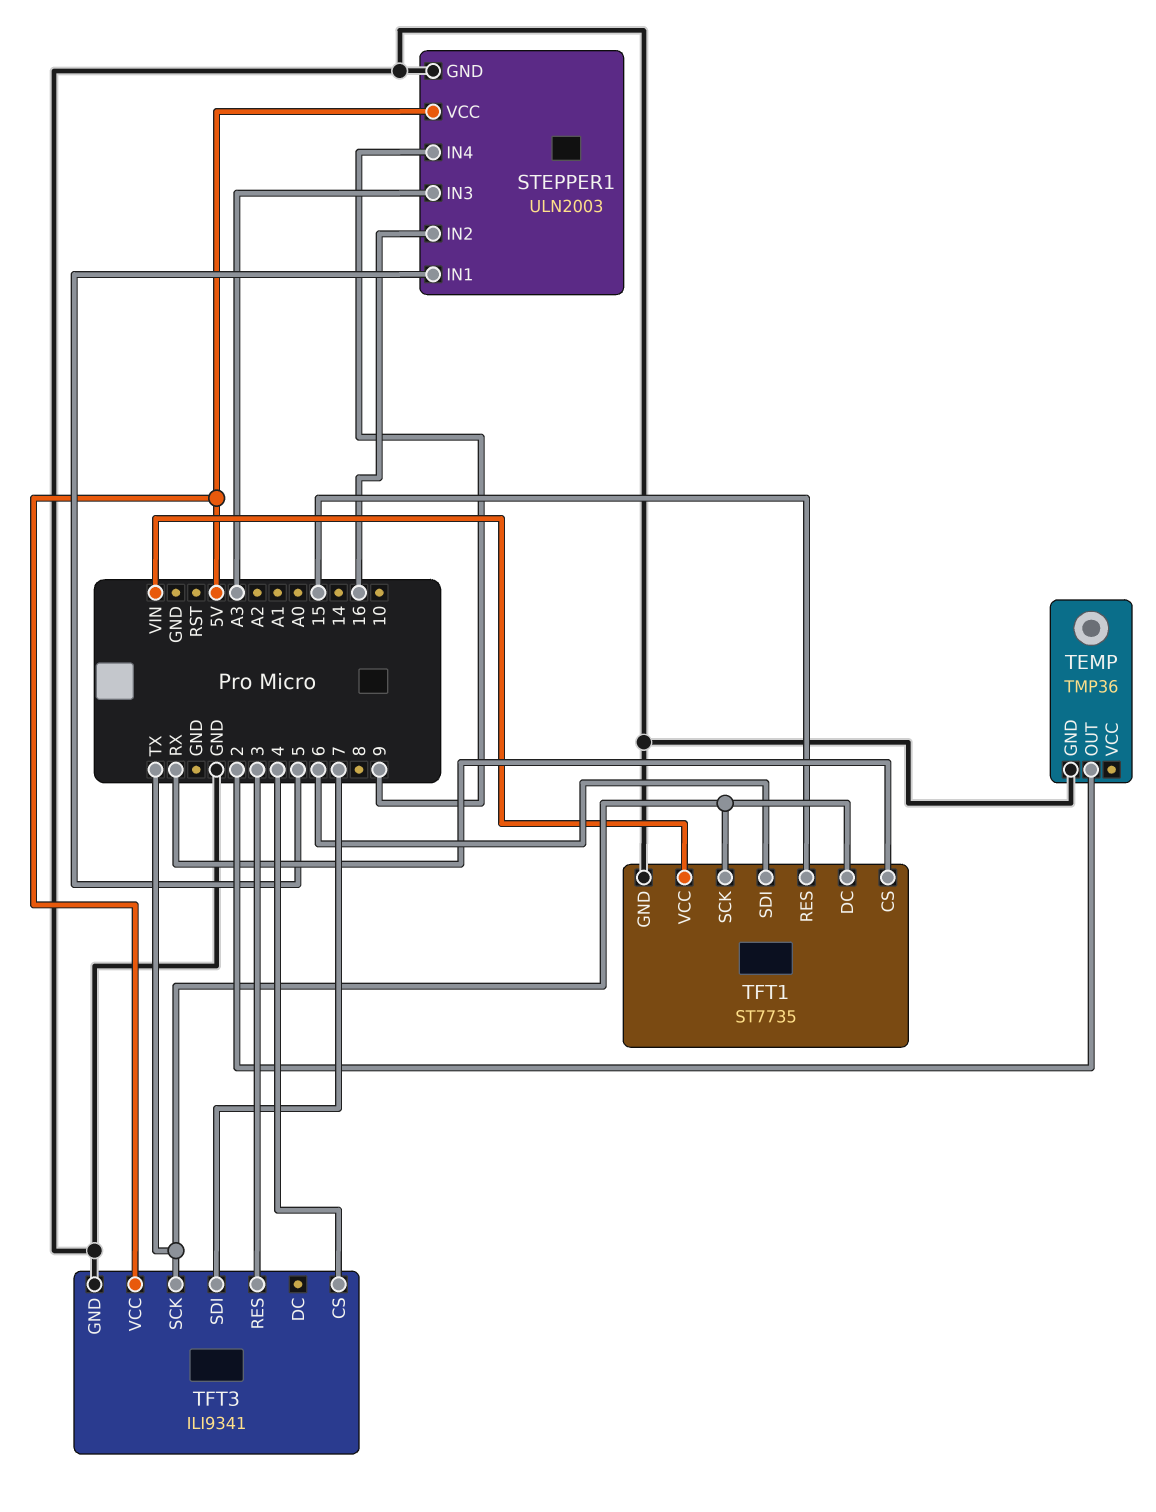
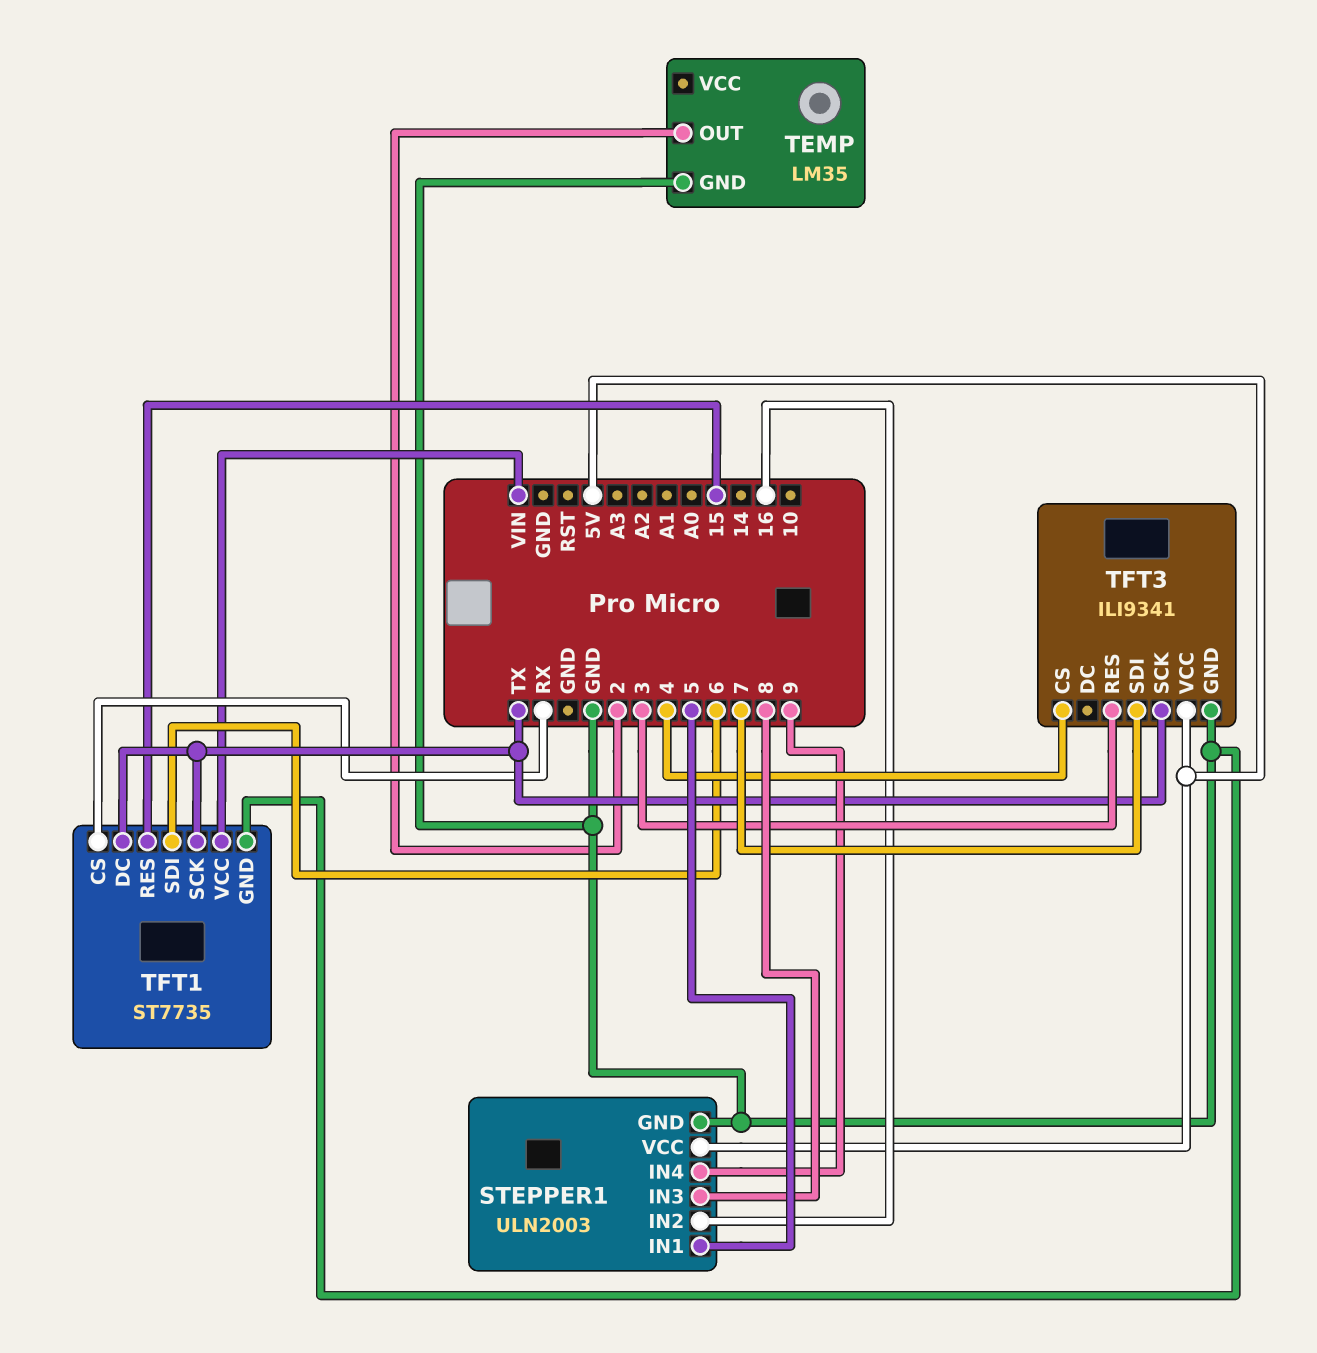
STEPPER1 pin IN3: A3 -> 8
TEMP: TMP36 -> LM35

